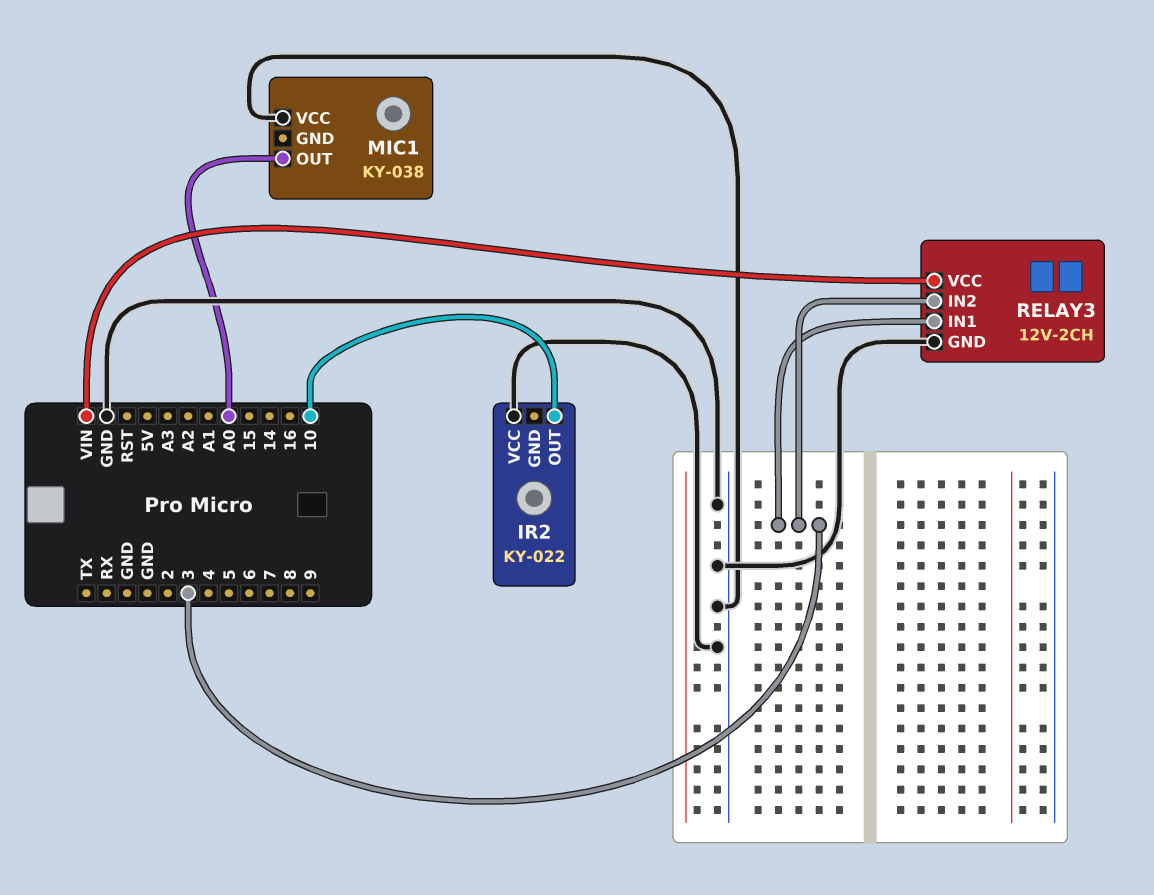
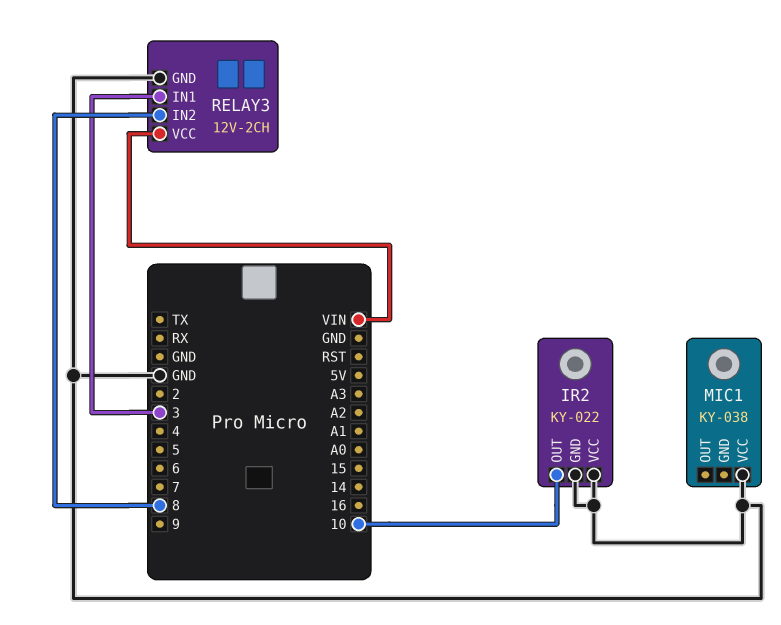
IR2 pin GND: none -> GND
MIC1 pin OUT: A0 -> none
RELAY3 pin IN2: 3 -> 8

